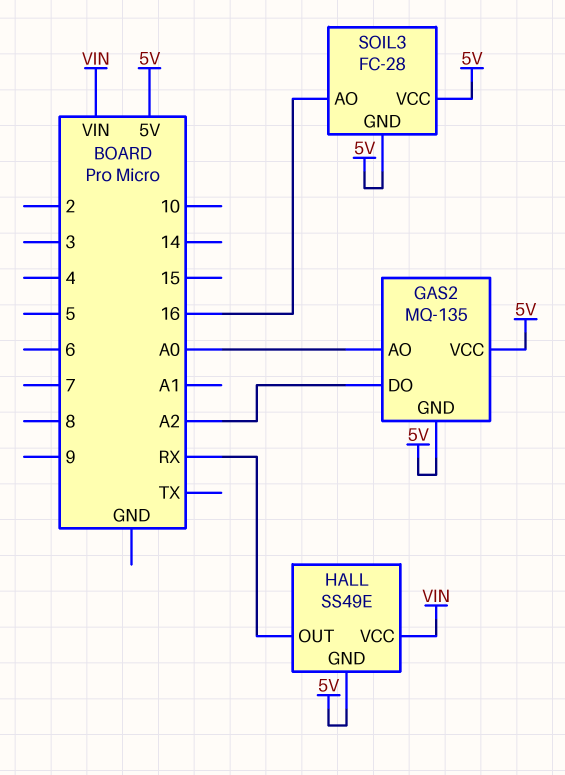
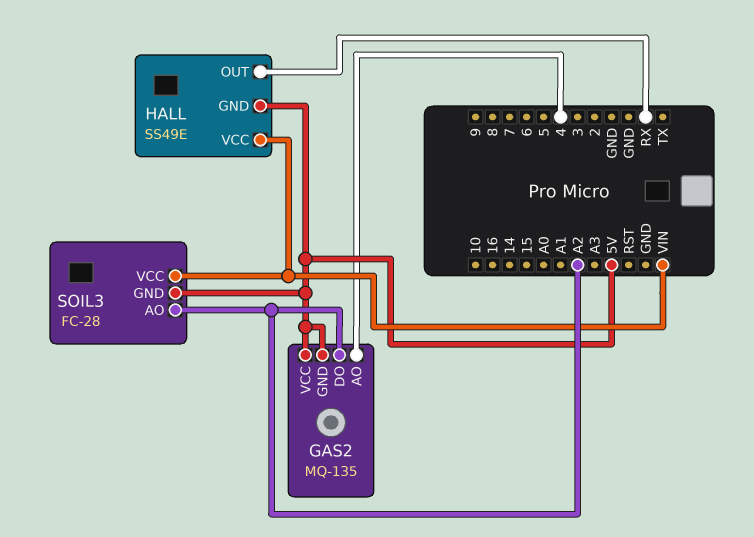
GAS2 pin AO: A0 -> 4
SOIL3 pin AO: 16 -> A2
SOIL3 pin VCC: 5V -> VIN

